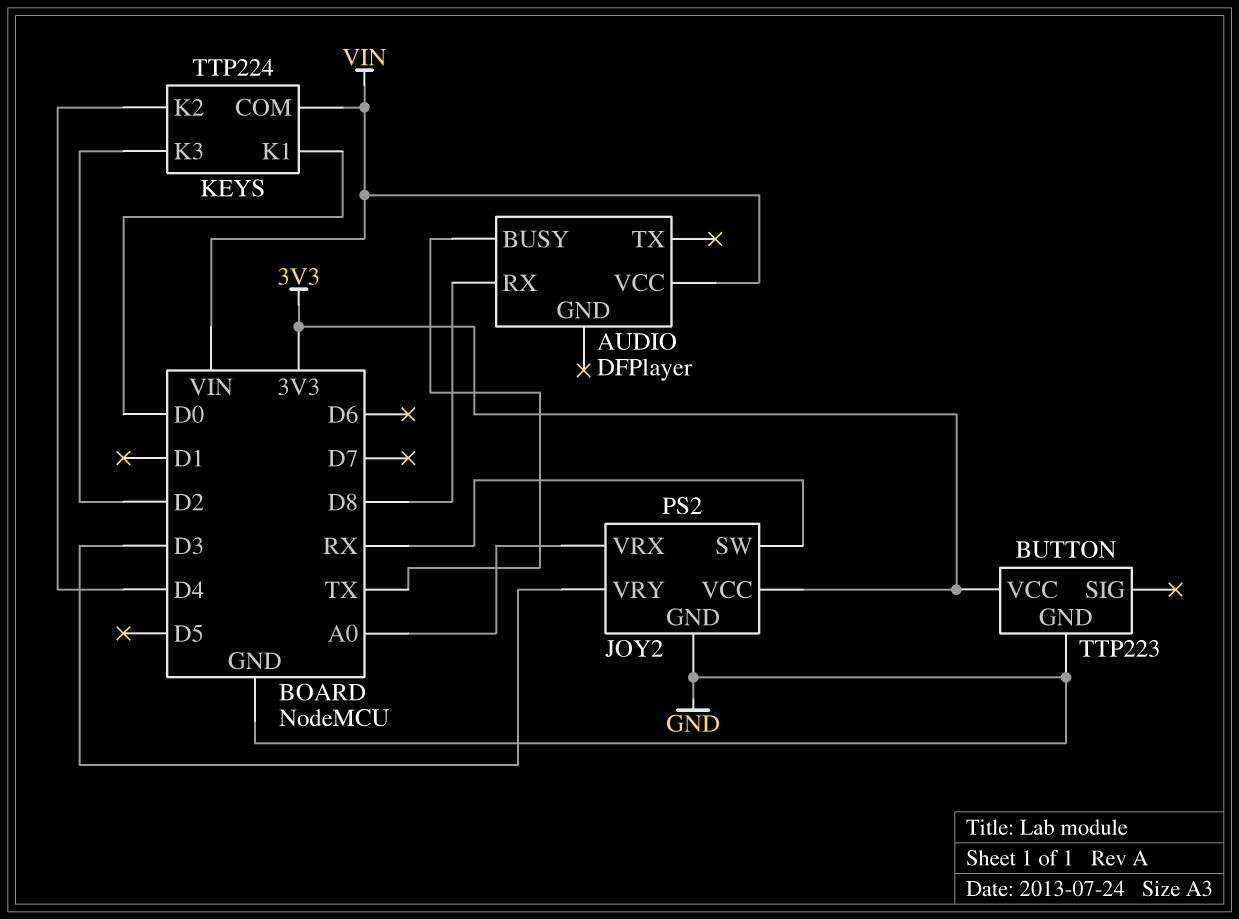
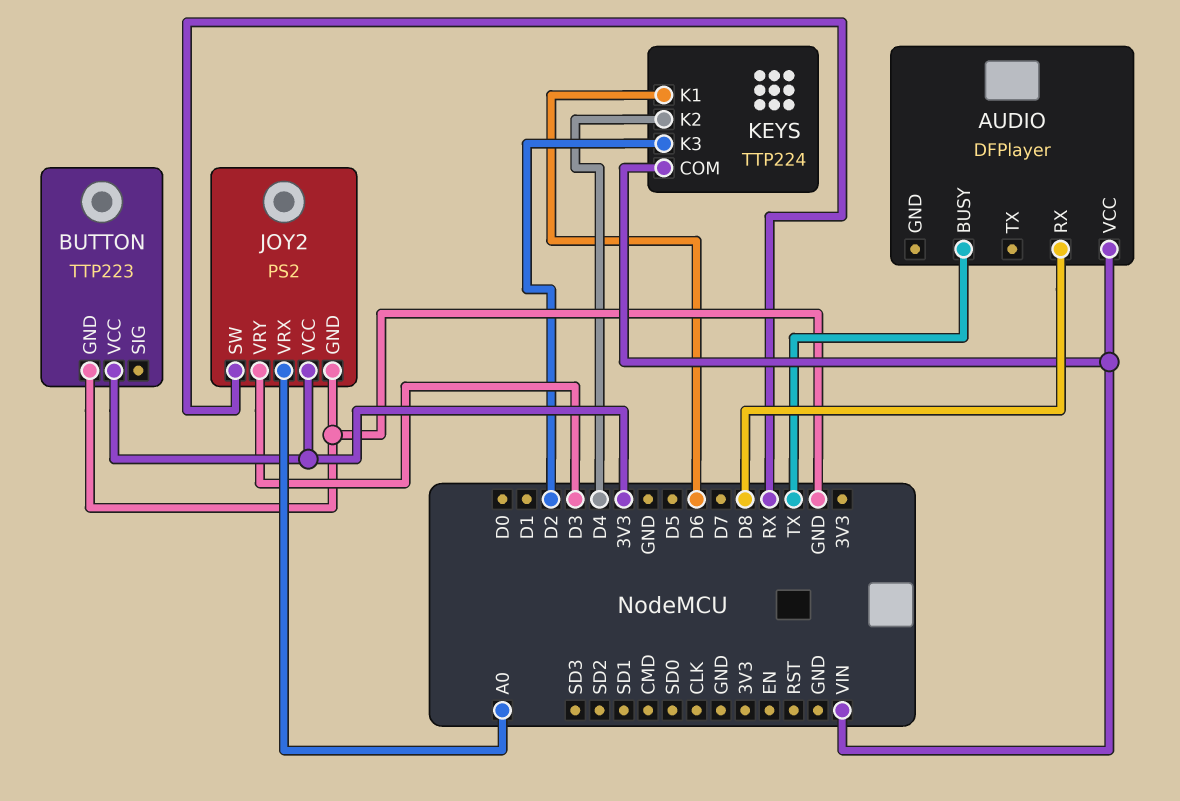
KEYS pin K1: D0 -> D6

